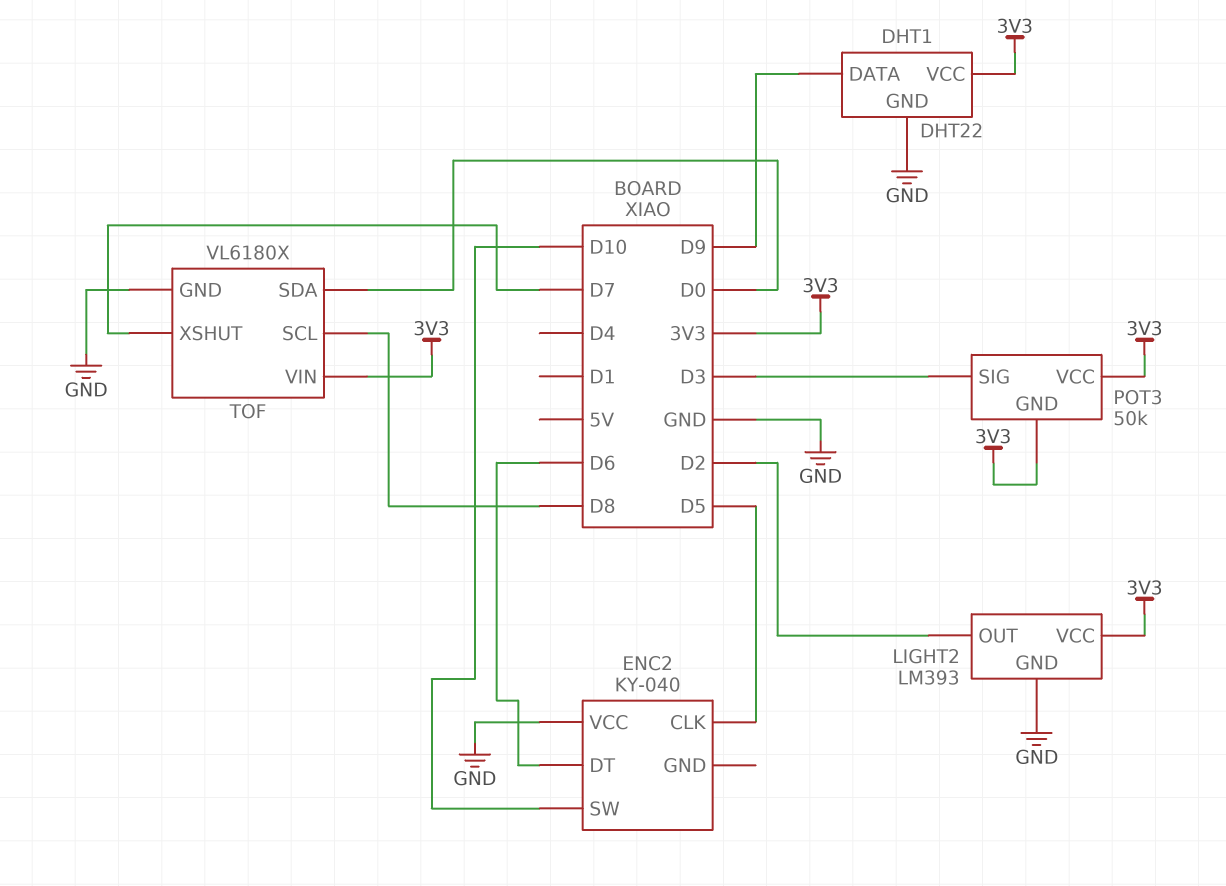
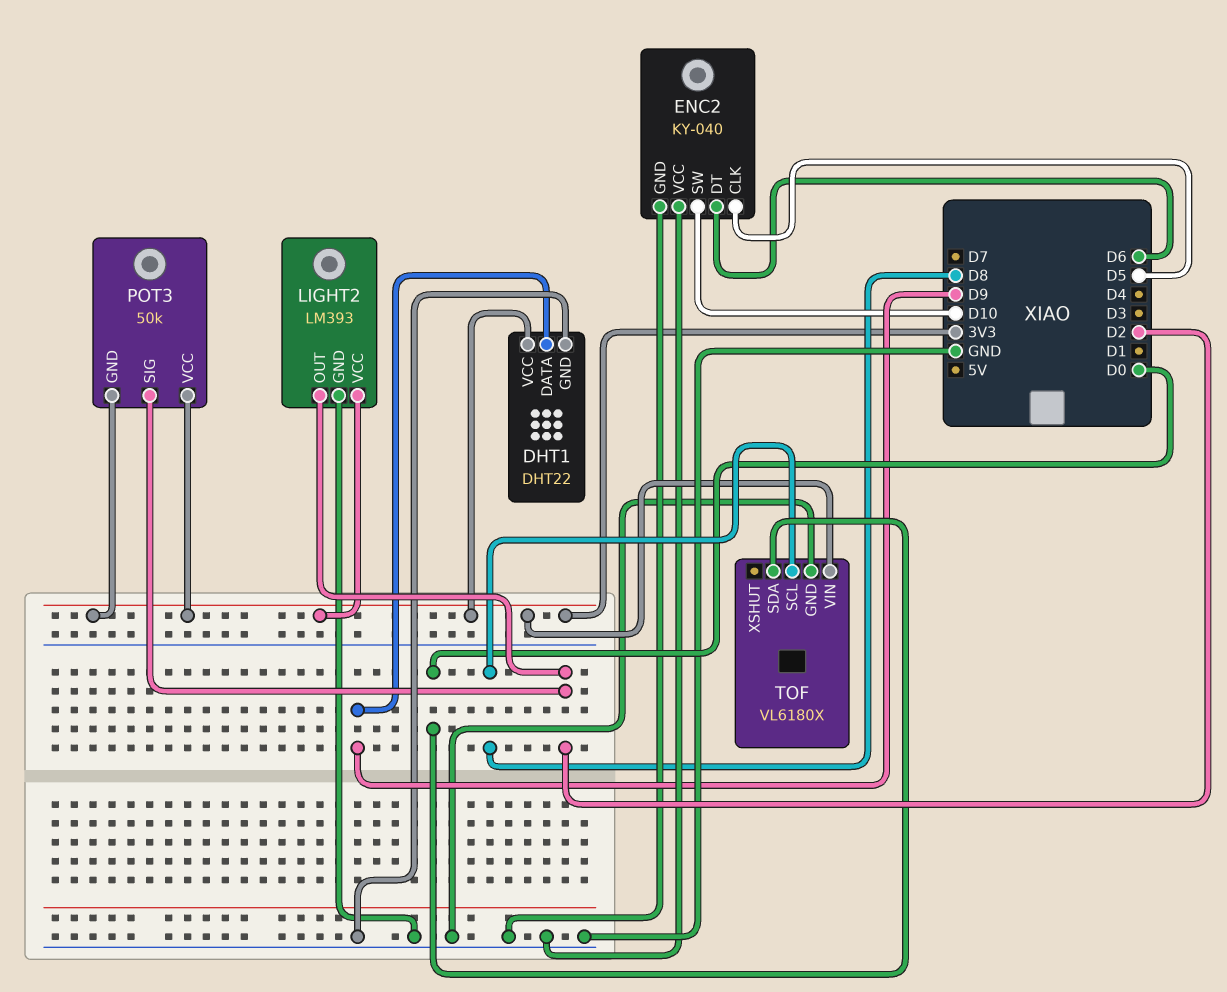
ENC2 pin GND: none -> GND
POT3 pin SIG: D3 -> D2
TOF pin XSHUT: D7 -> none

